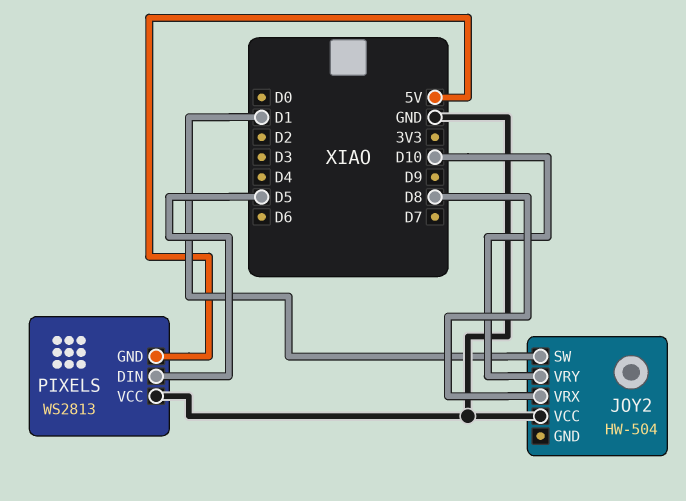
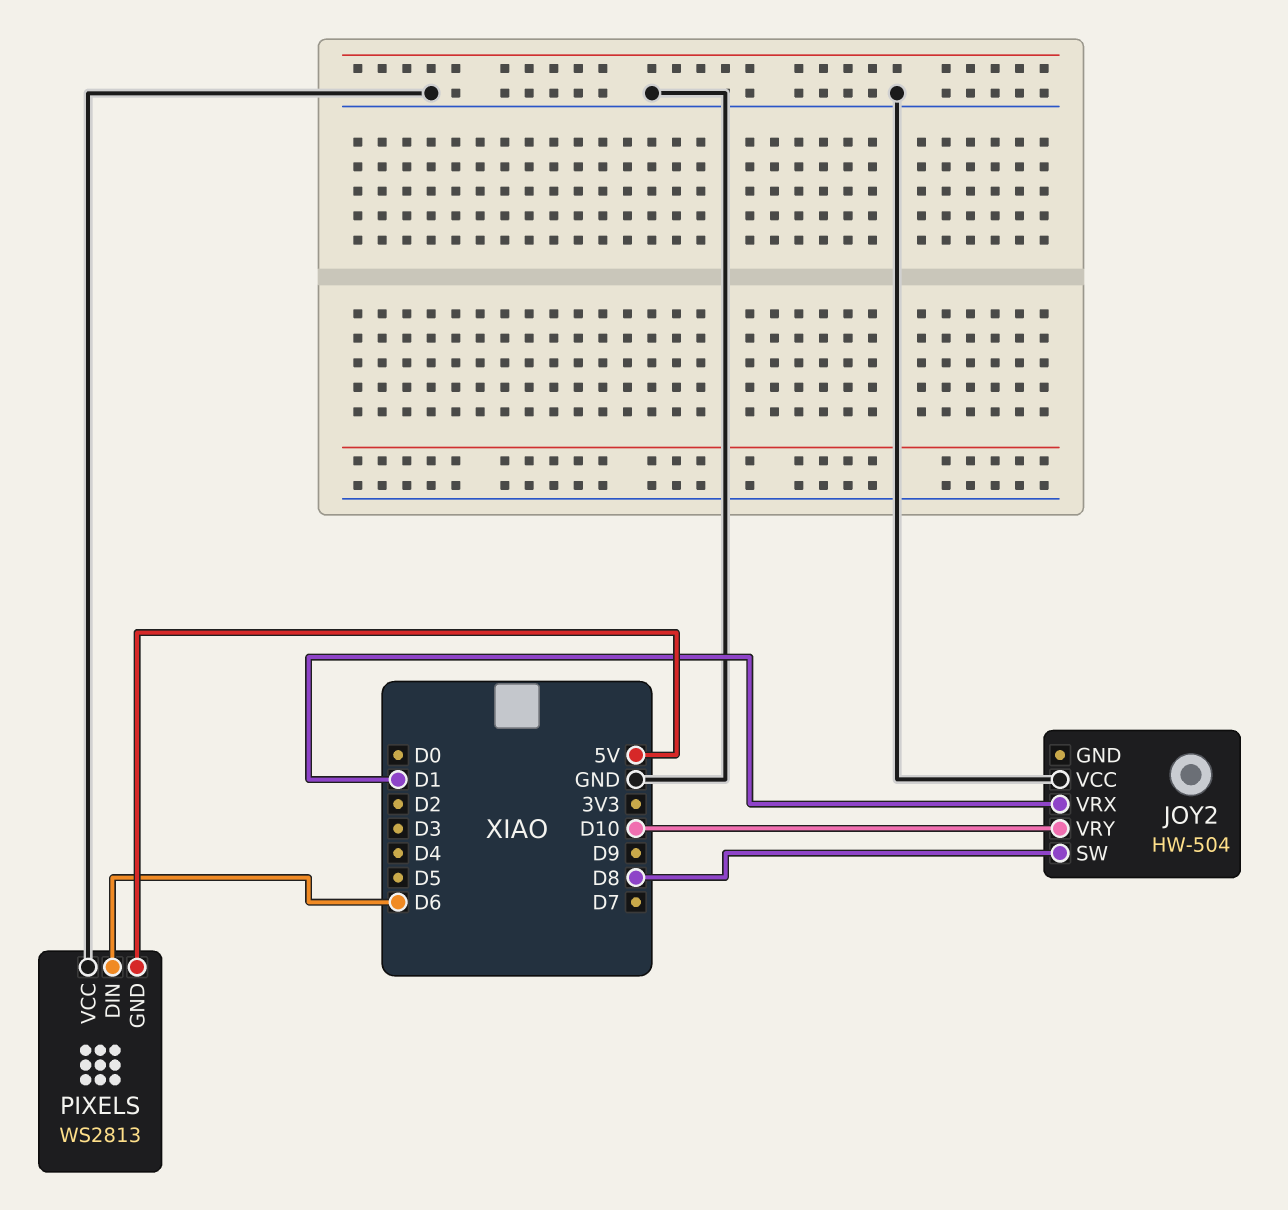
JOY2 pin SW: D1 -> D8
JOY2 pin VRX: D8 -> D1
PIXELS pin DIN: D5 -> D6

